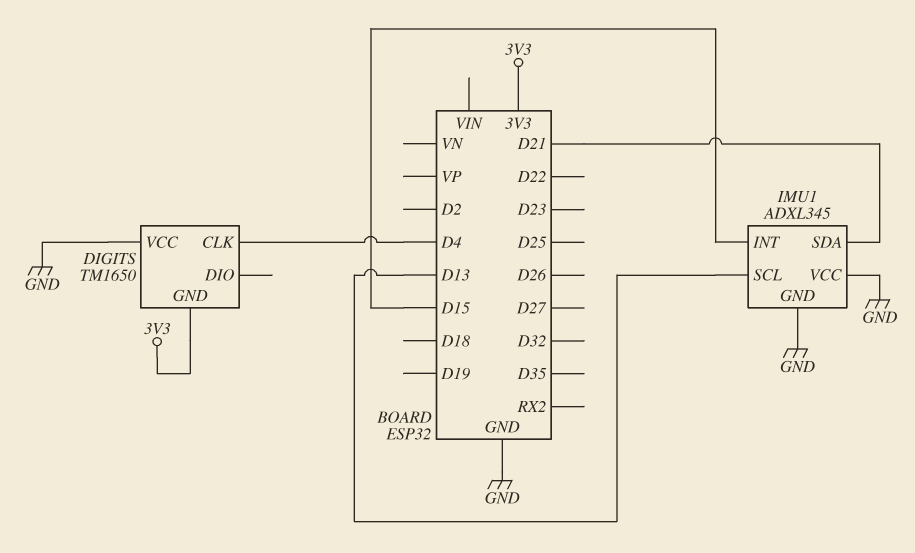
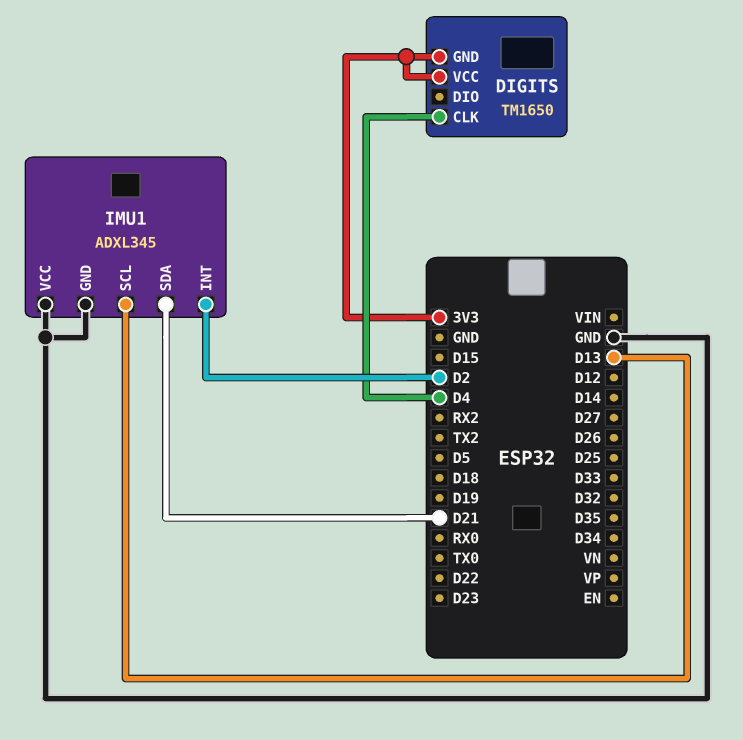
DIGITS pin VCC: GND -> 3V3
IMU1 pin INT: D15 -> D2

